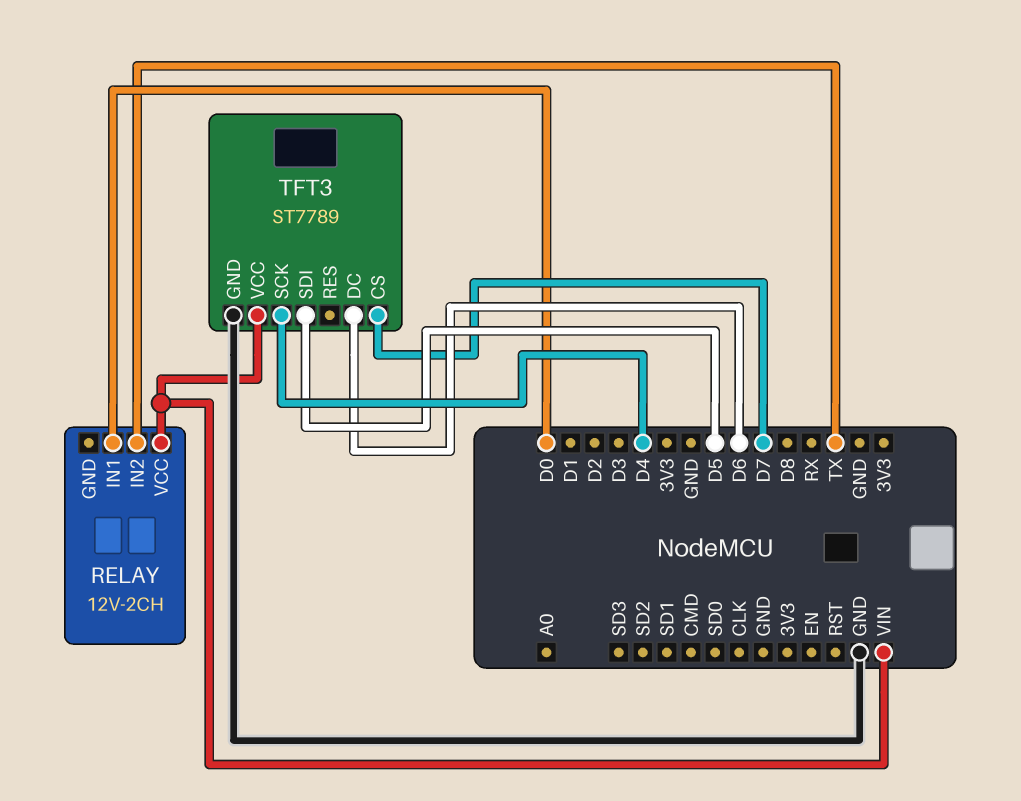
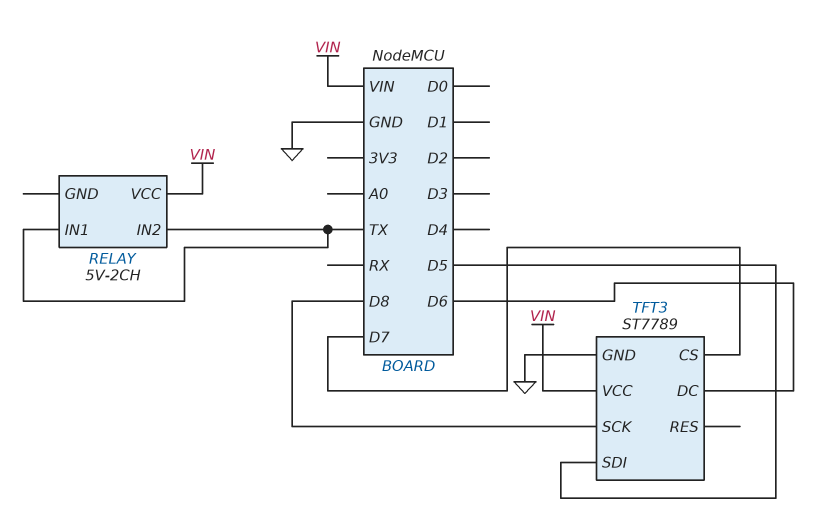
RELAY: 12V-2CH -> 5V-2CH
RELAY pin IN1: D0 -> TX
TFT3 pin SCK: D4 -> D8

